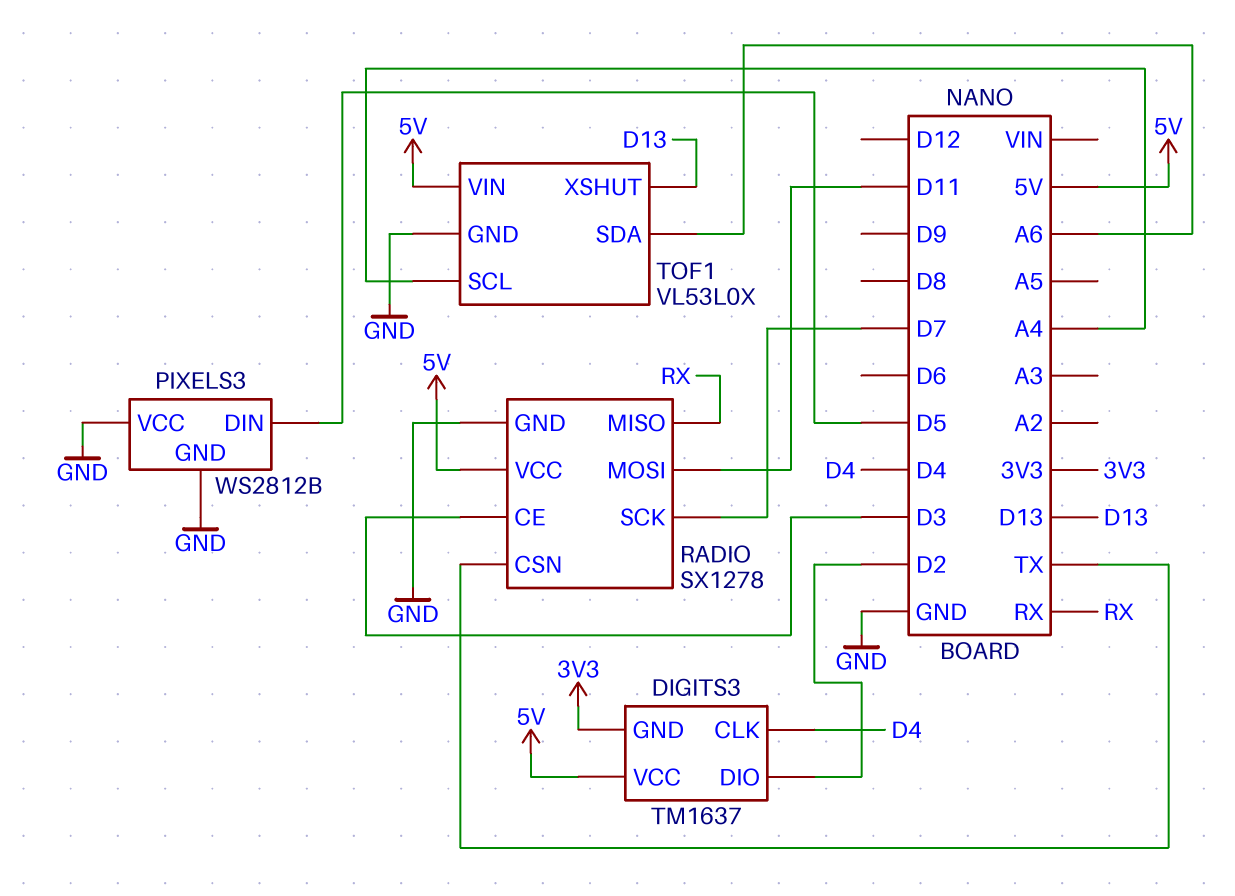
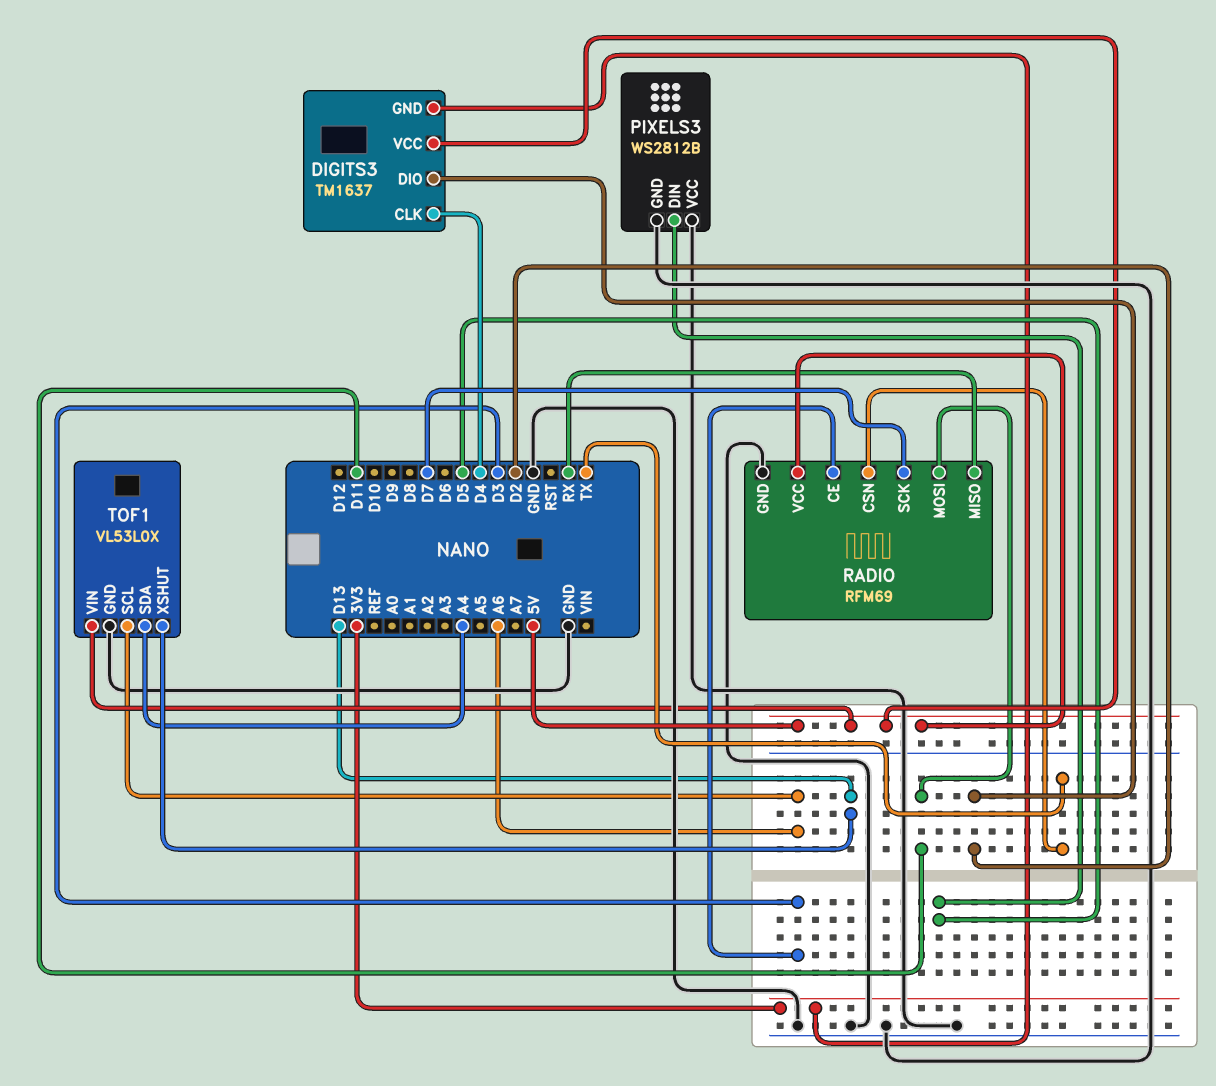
RADIO: SX1278 -> RFM69
TOF1 pin SCL: A4 -> A6
TOF1 pin SDA: A6 -> A4

